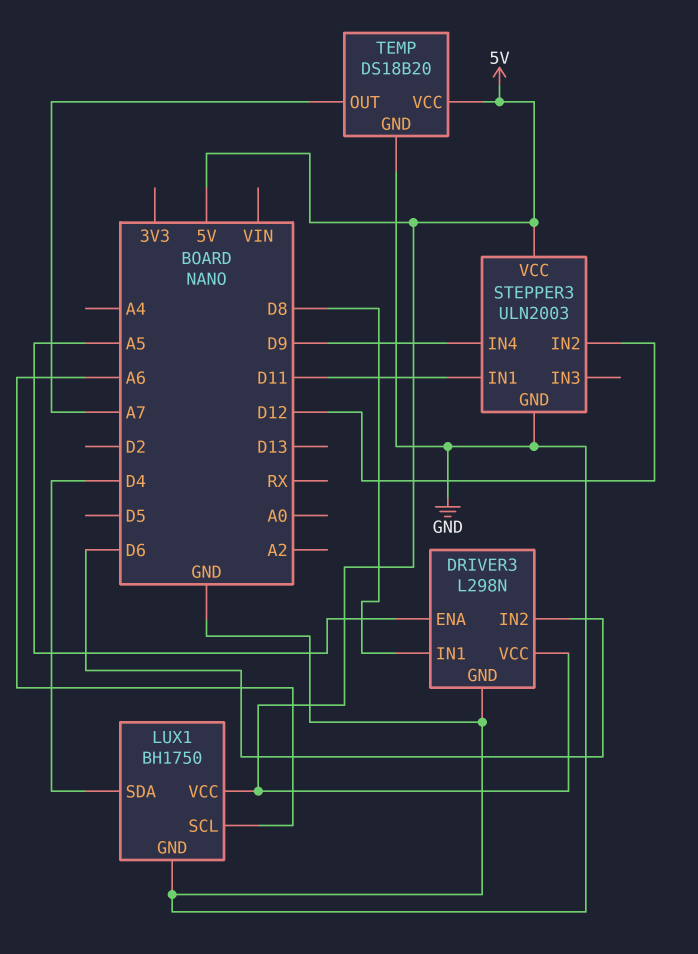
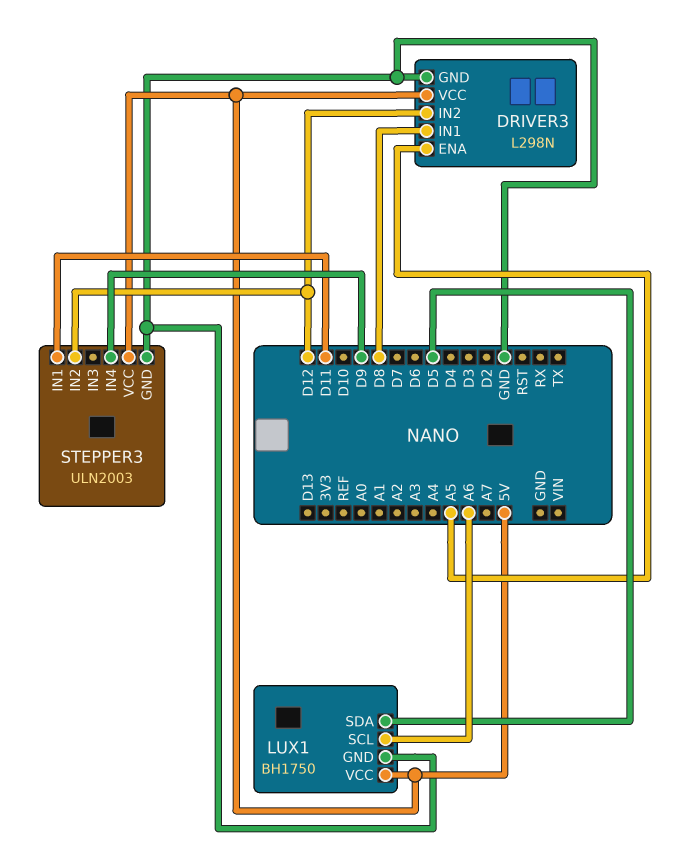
DRIVER3 pin IN2: D6 -> D12
LUX1 pin SDA: D4 -> D5
TEMP: DS18B20 -> none
TEMP pin GND: GND -> none
TEMP pin OUT: A7 -> none
TEMP pin VCC: 5V -> none

